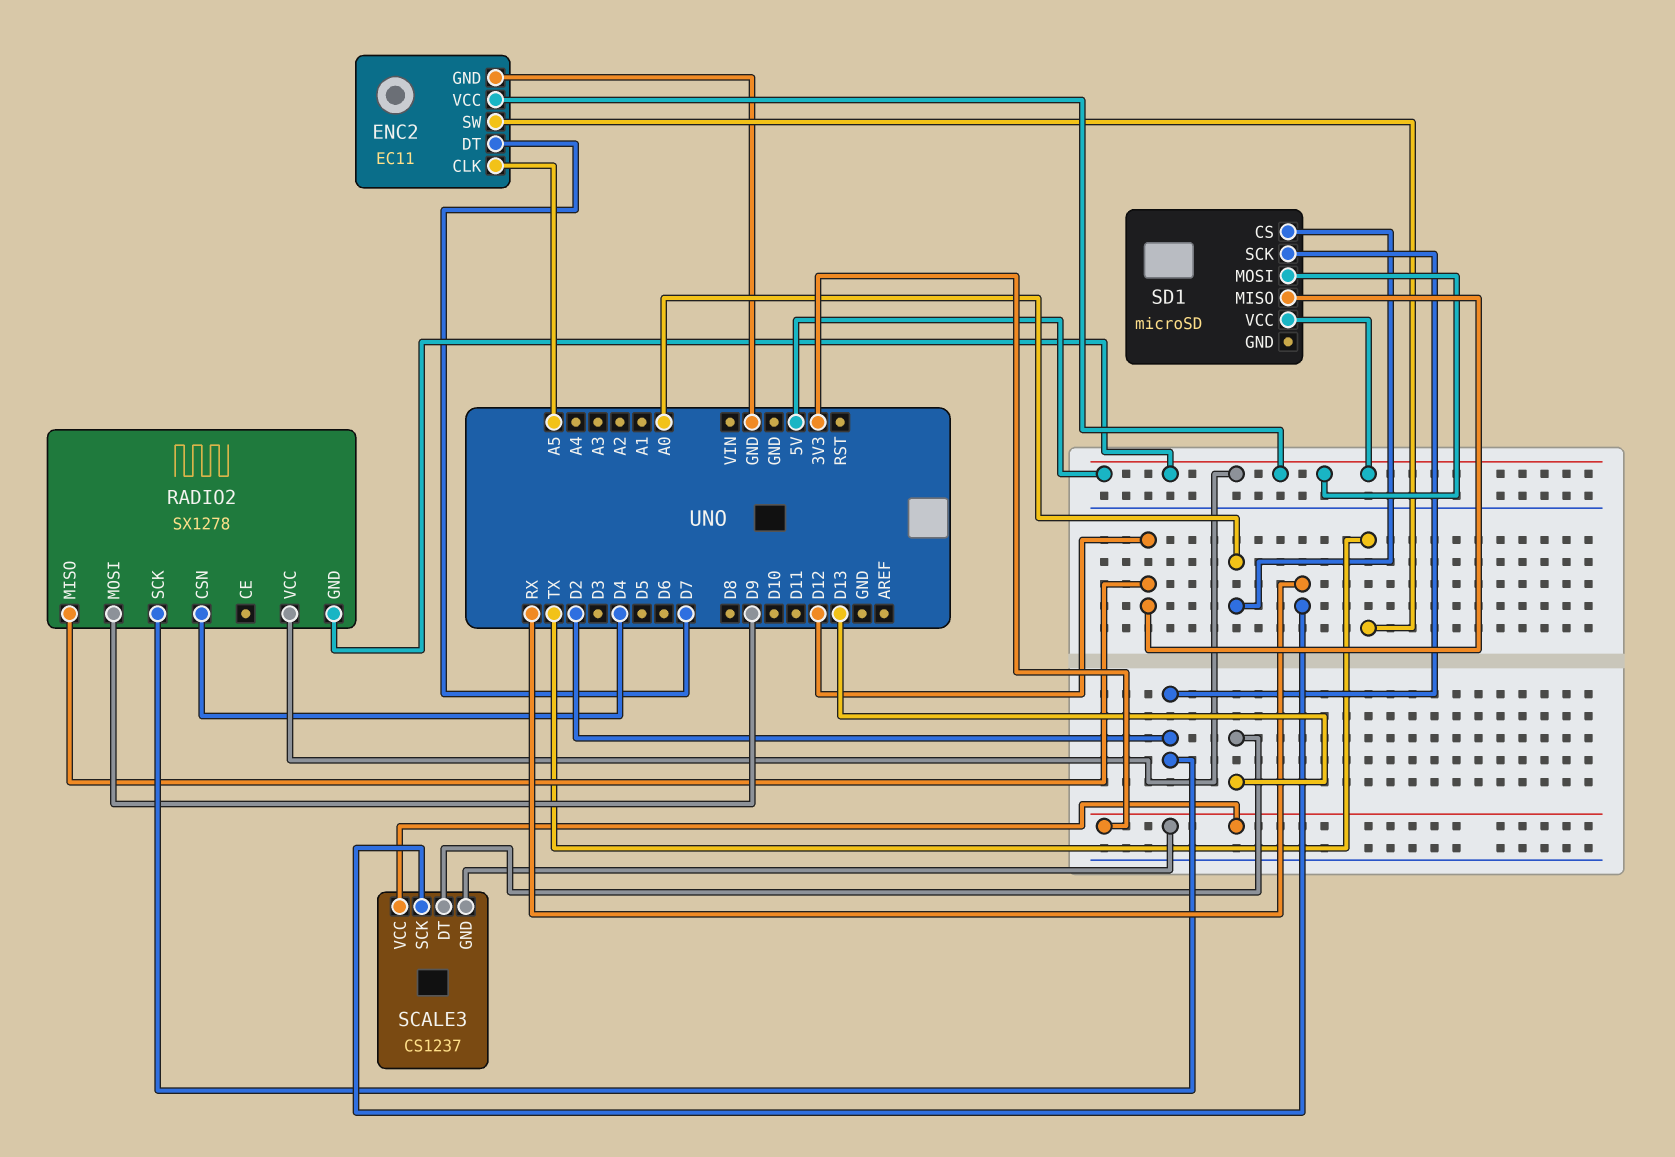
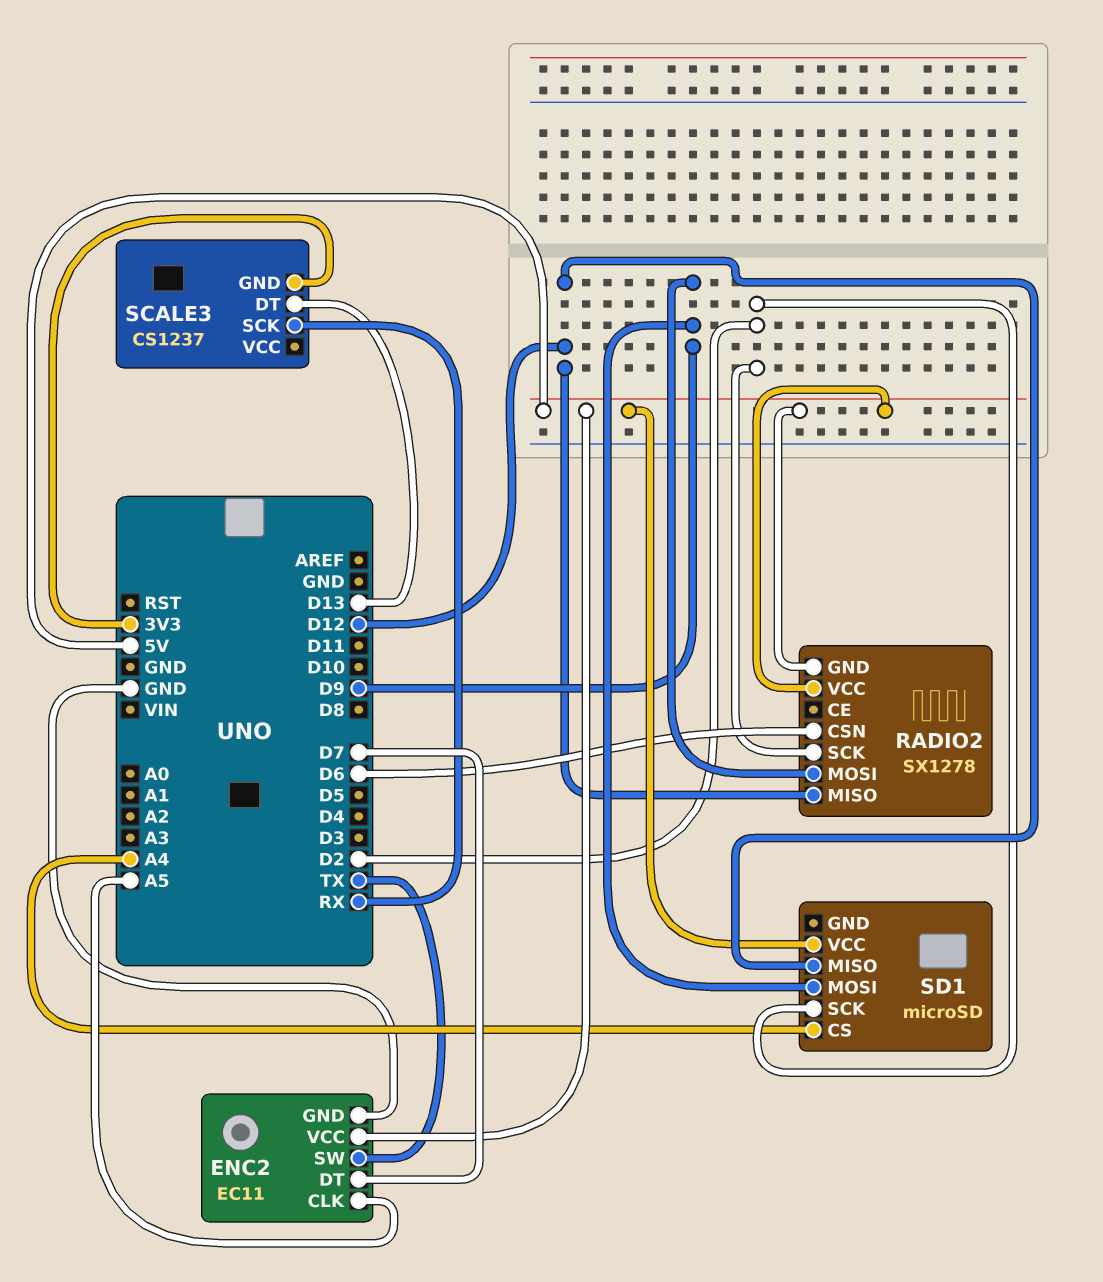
RADIO2 pin CSN: D4 -> D6
SCALE3 pin VCC: 3V3 -> none
SD1 pin CS: A0 -> A4
SD1 pin MOSI: 5V -> D9

